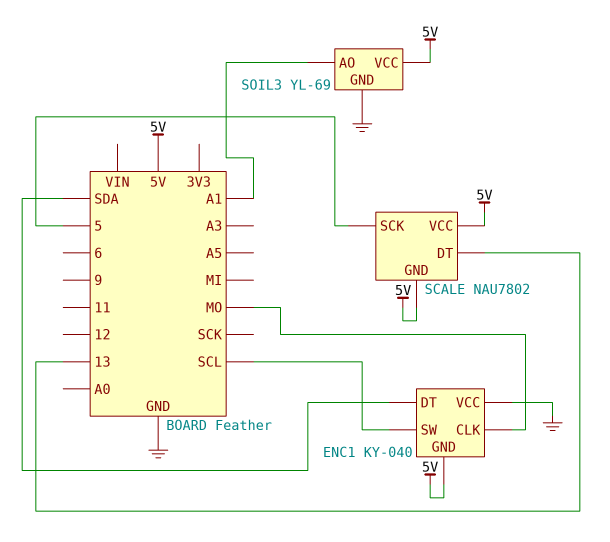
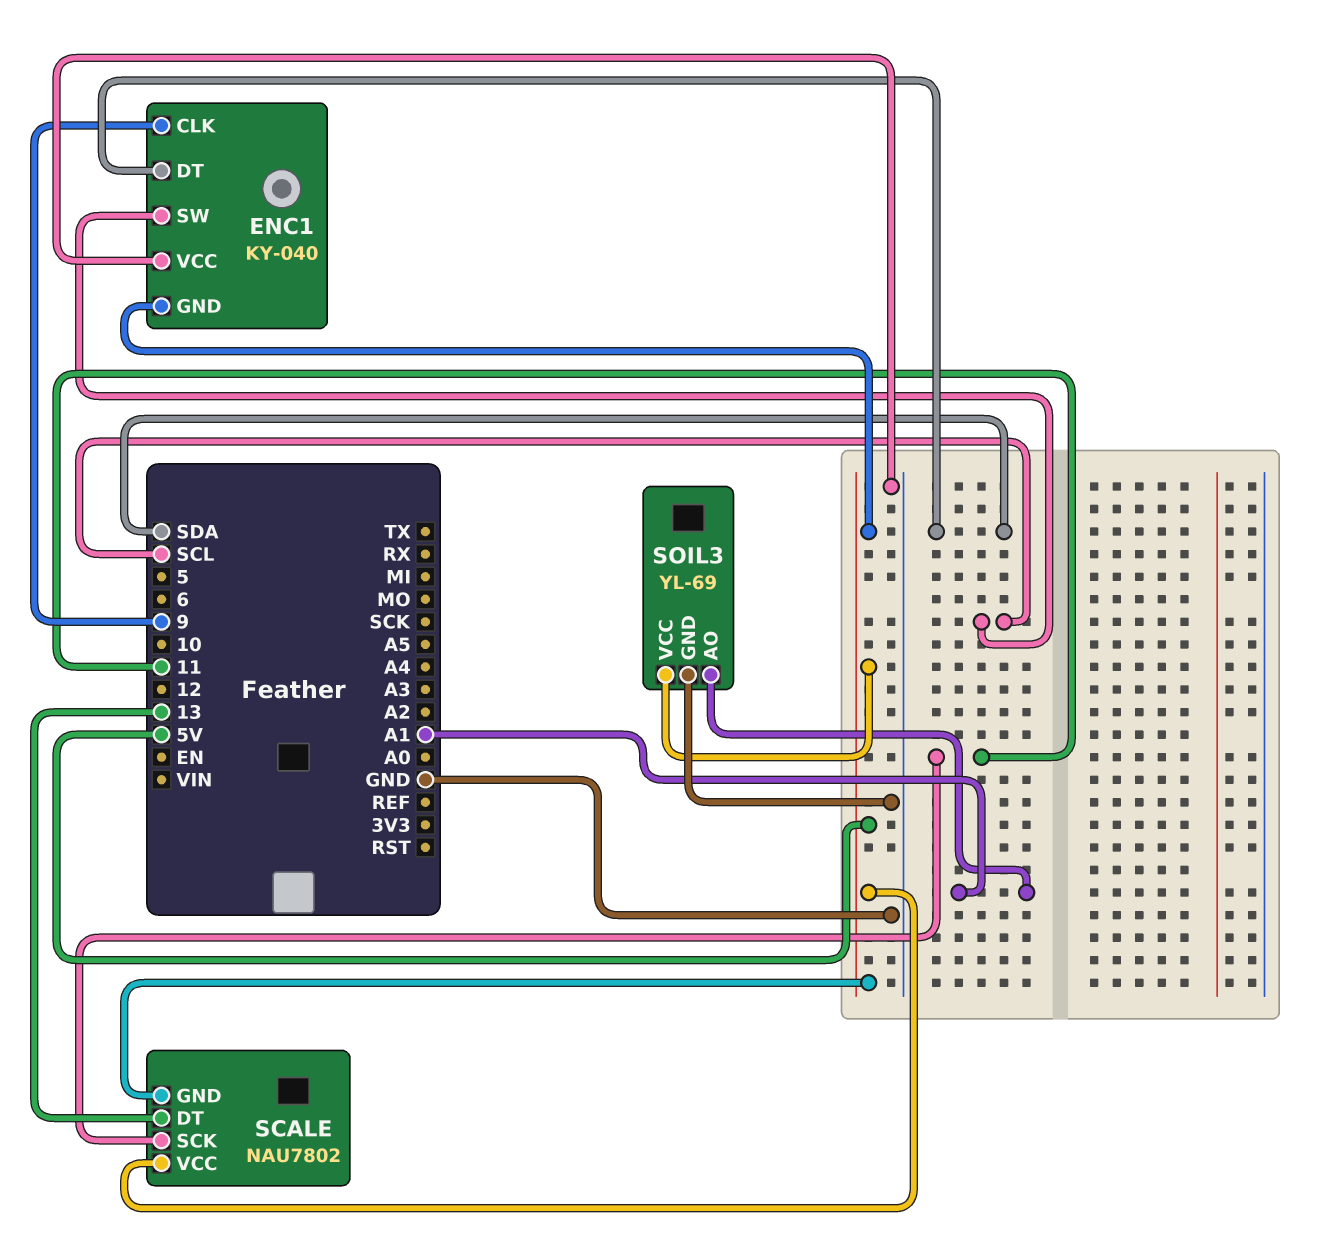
ENC1 pin CLK: MO -> 9
SCALE pin SCK: 5 -> 11

